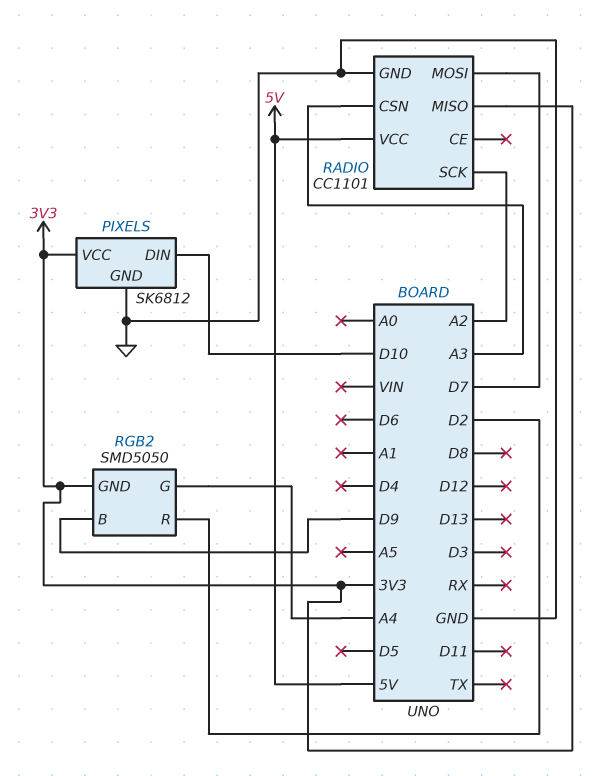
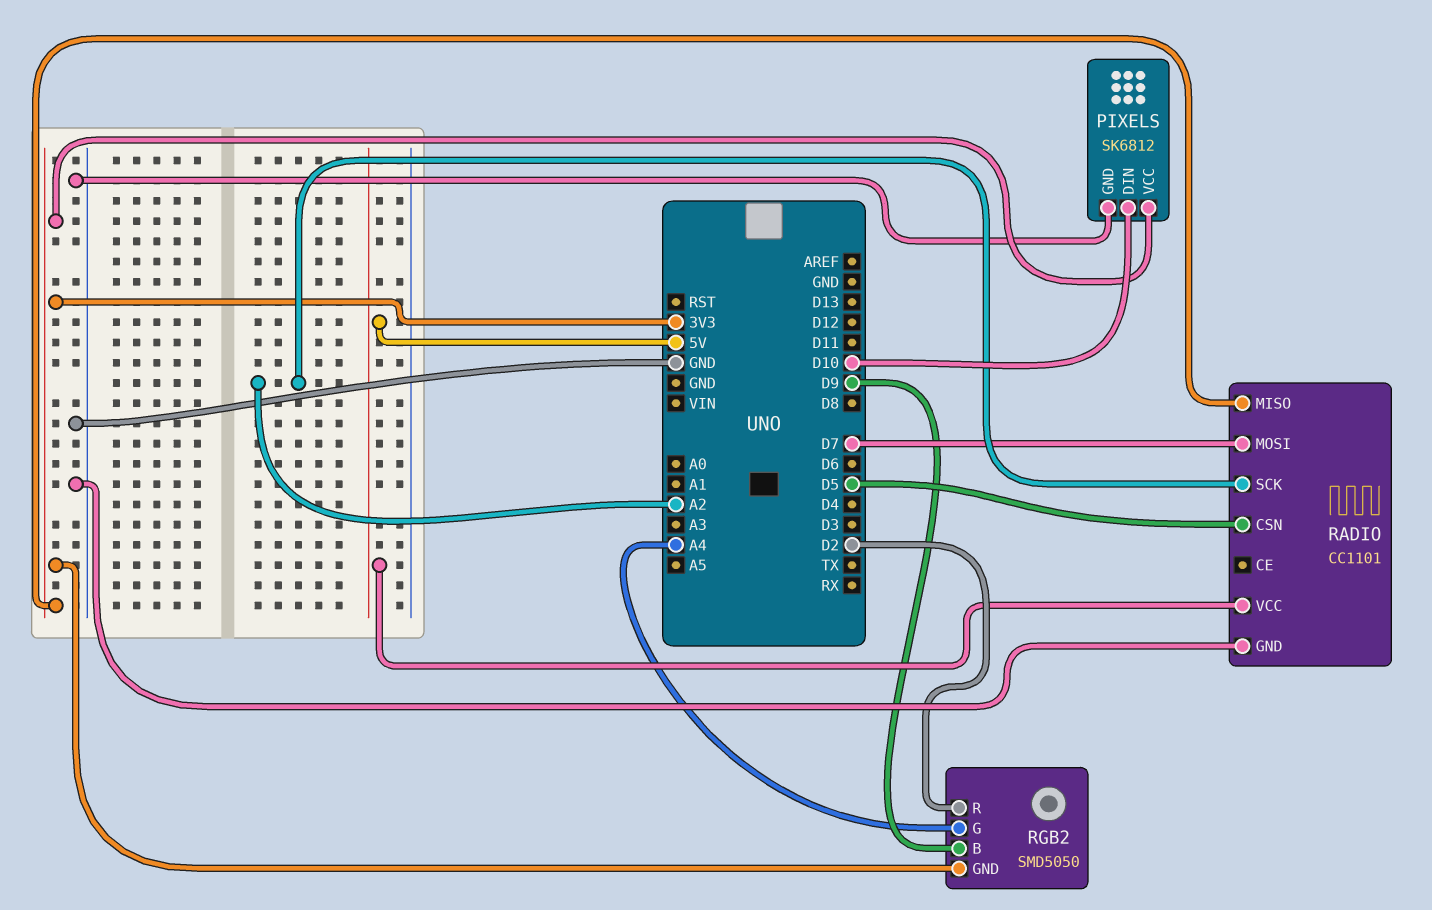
RADIO pin CSN: A3 -> D5

